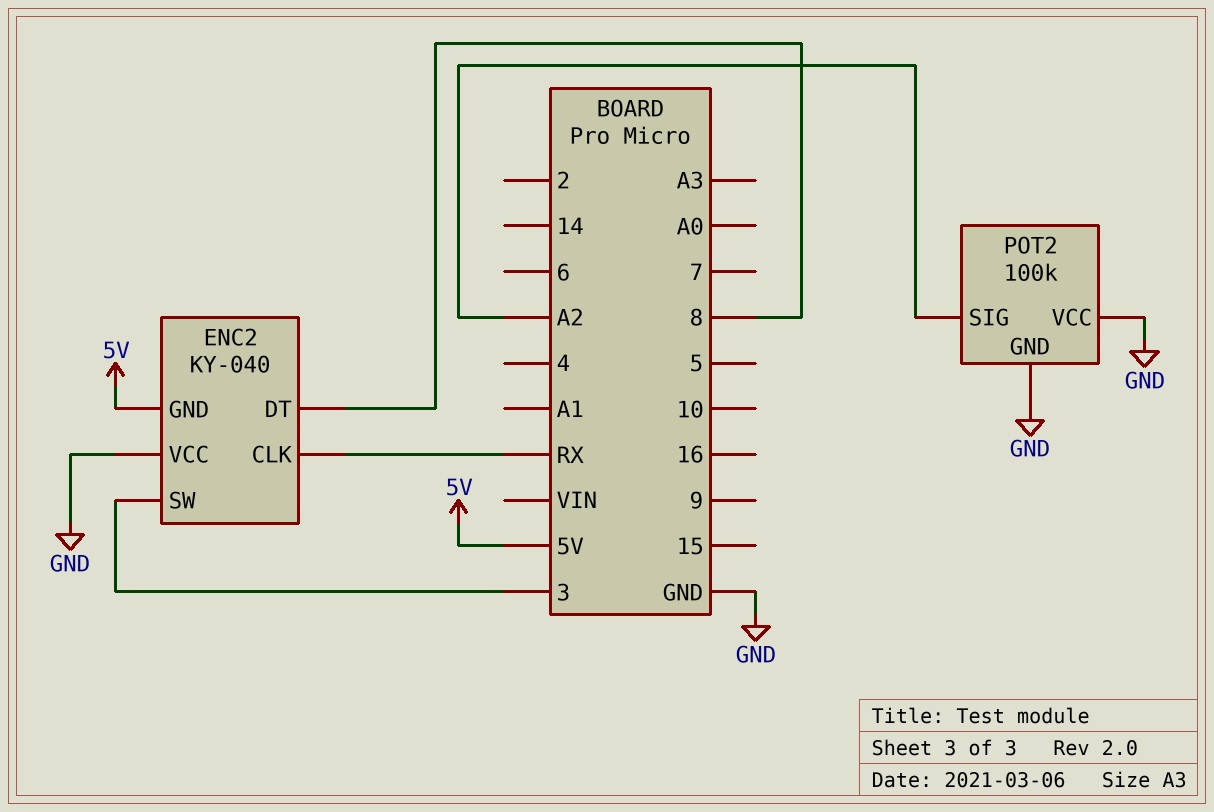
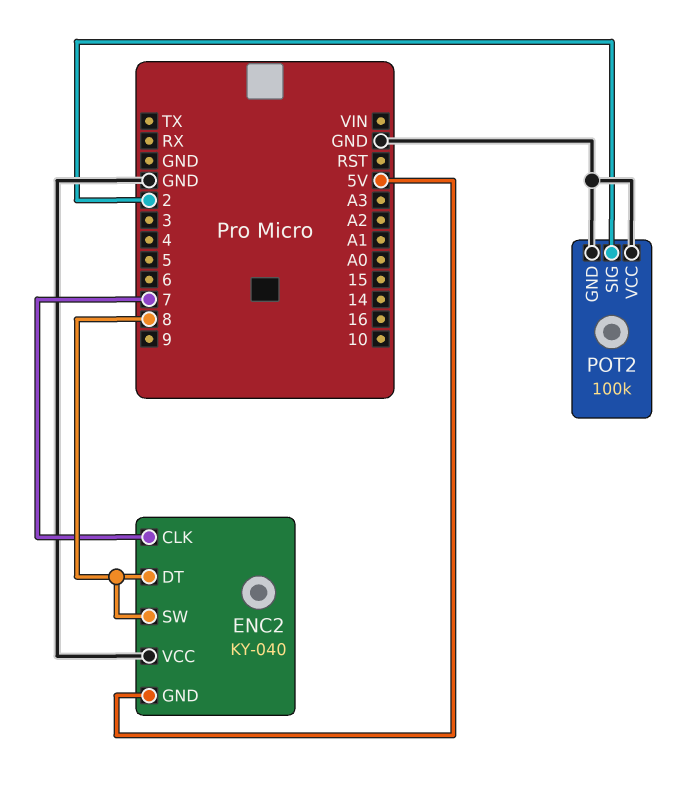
ENC2 pin CLK: RX -> 7
ENC2 pin SW: 3 -> 8
POT2 pin SIG: A2 -> 2

